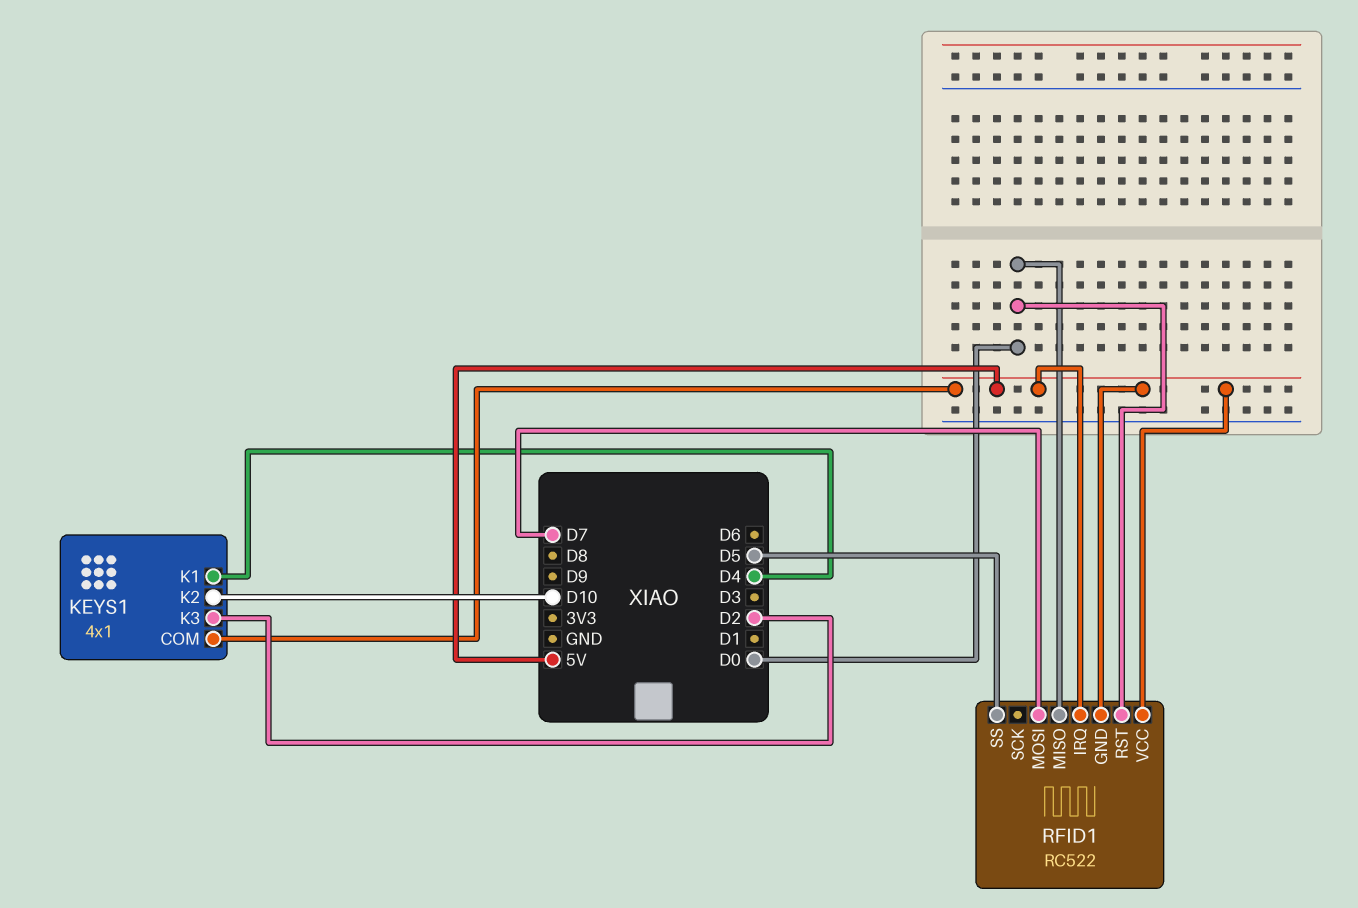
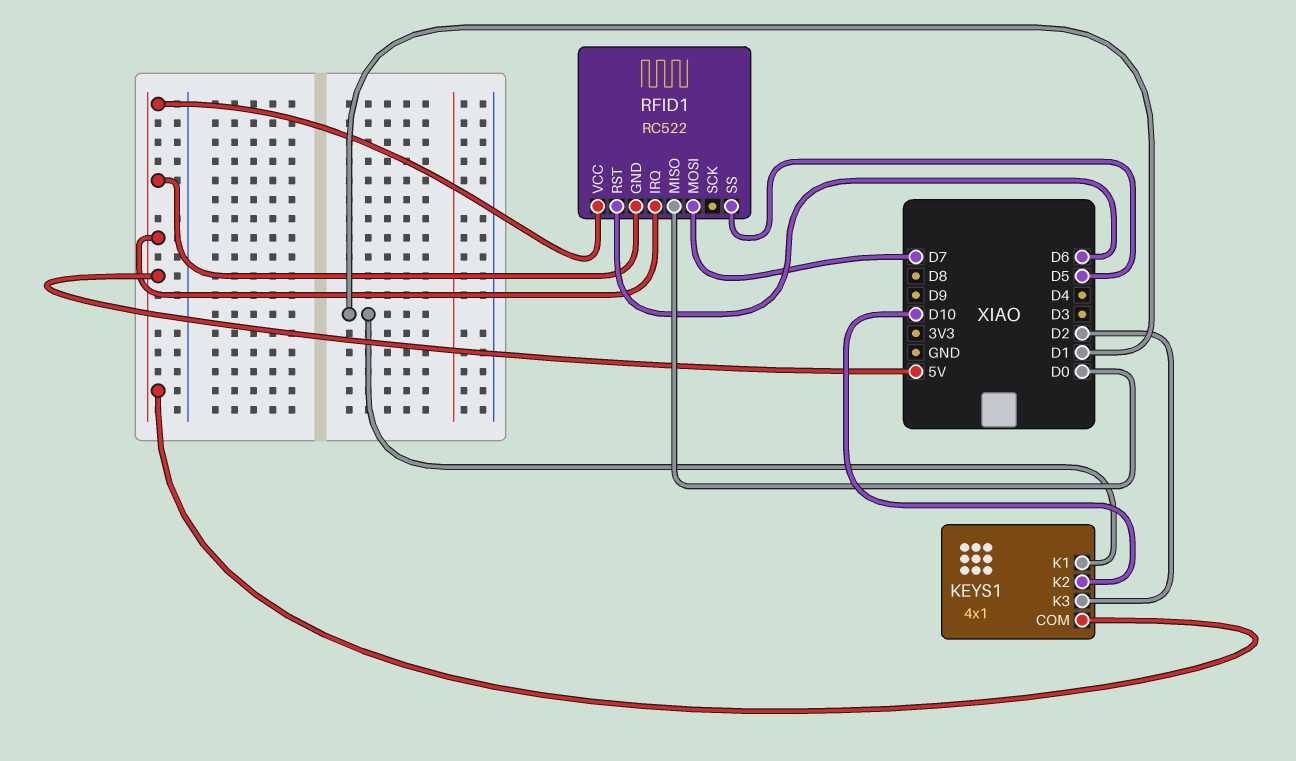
KEYS1 pin K1: D4 -> D1
RFID1 pin RST: D0 -> D6

